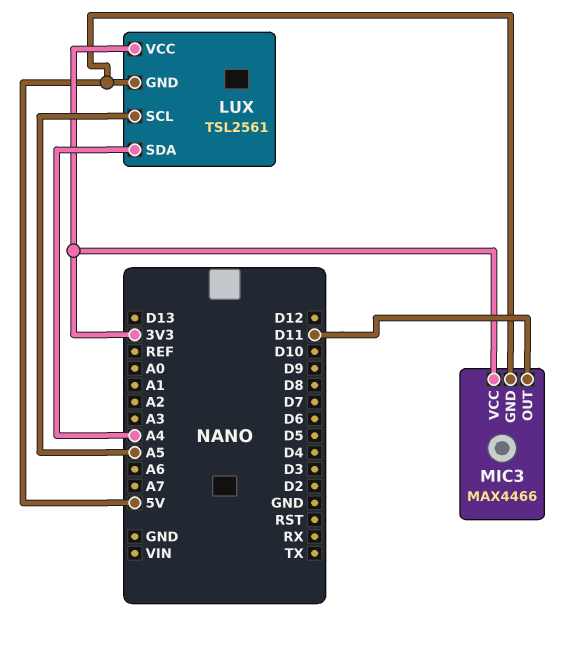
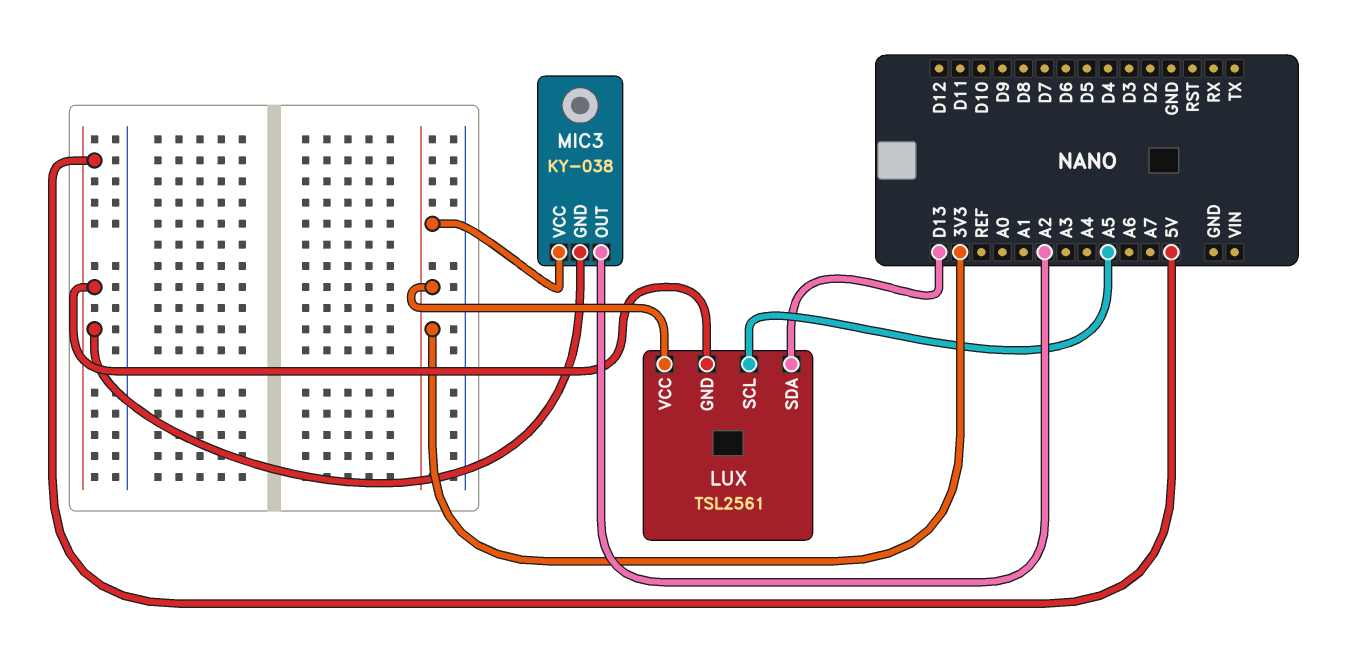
LUX pin SDA: A4 -> D13
MIC3: MAX4466 -> KY-038
MIC3 pin OUT: D11 -> A2

